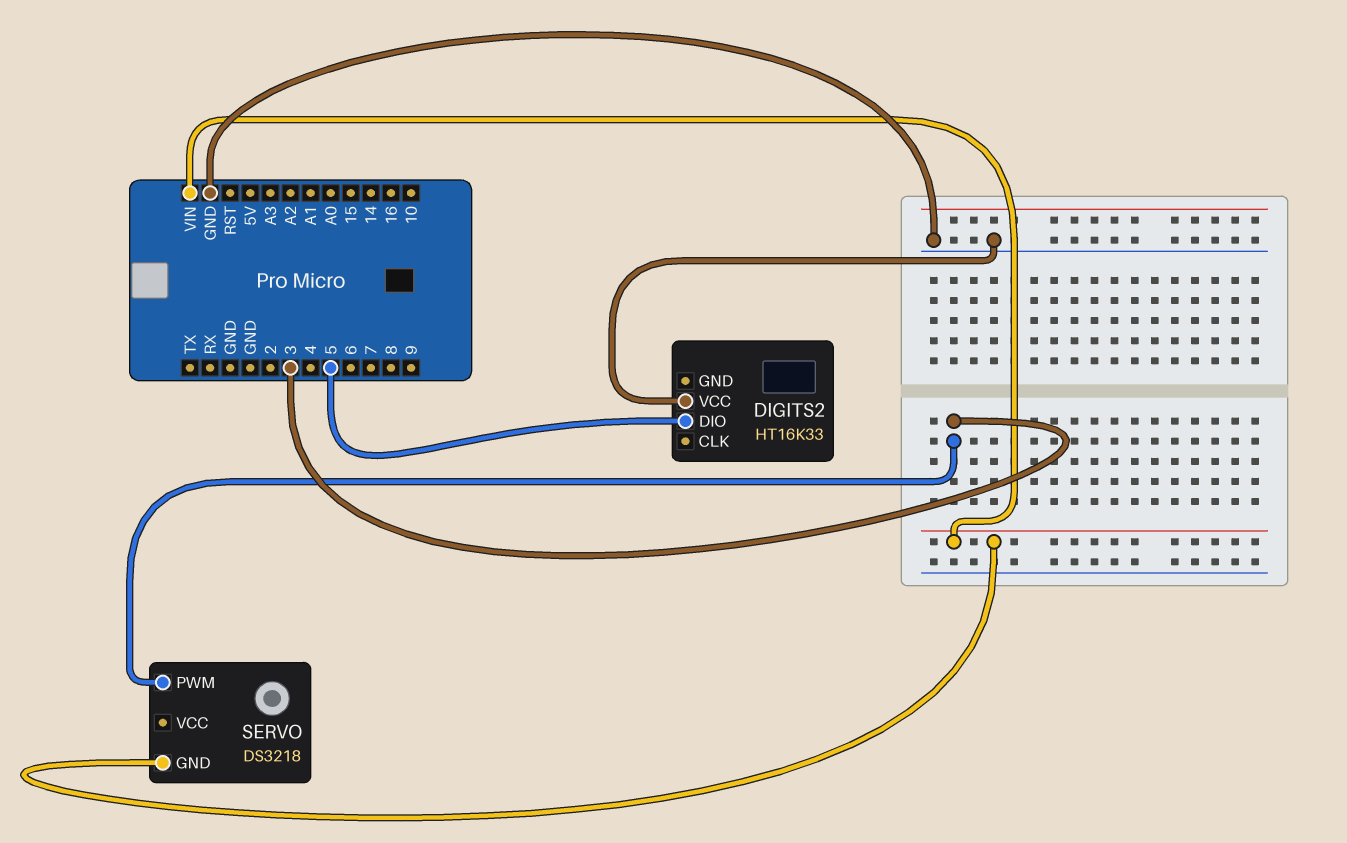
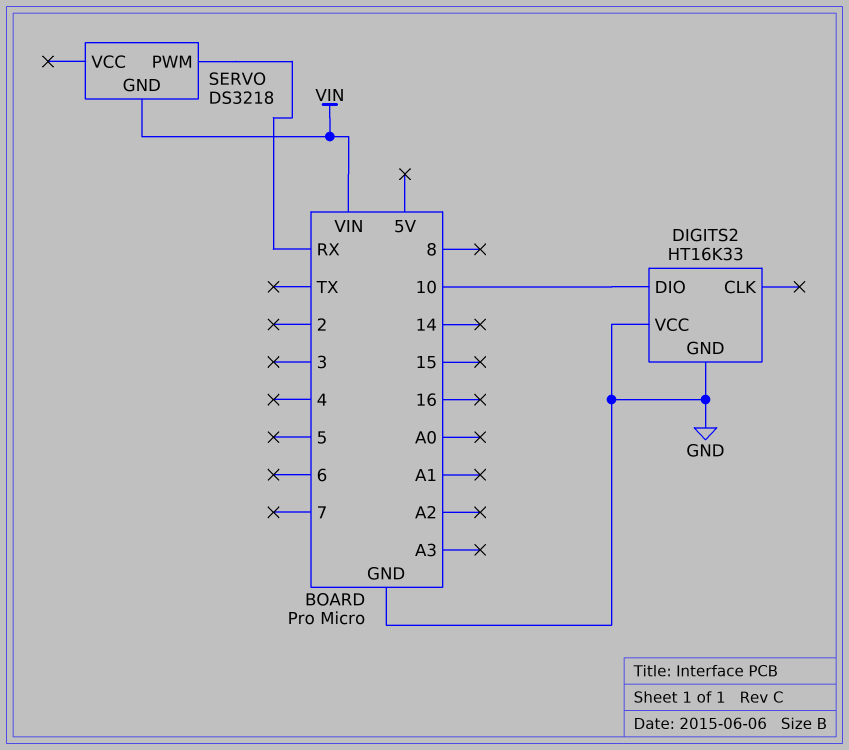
DIGITS2 pin DIO: 5 -> 10
DIGITS2 pin GND: none -> GND
SERVO pin PWM: 3 -> RX

